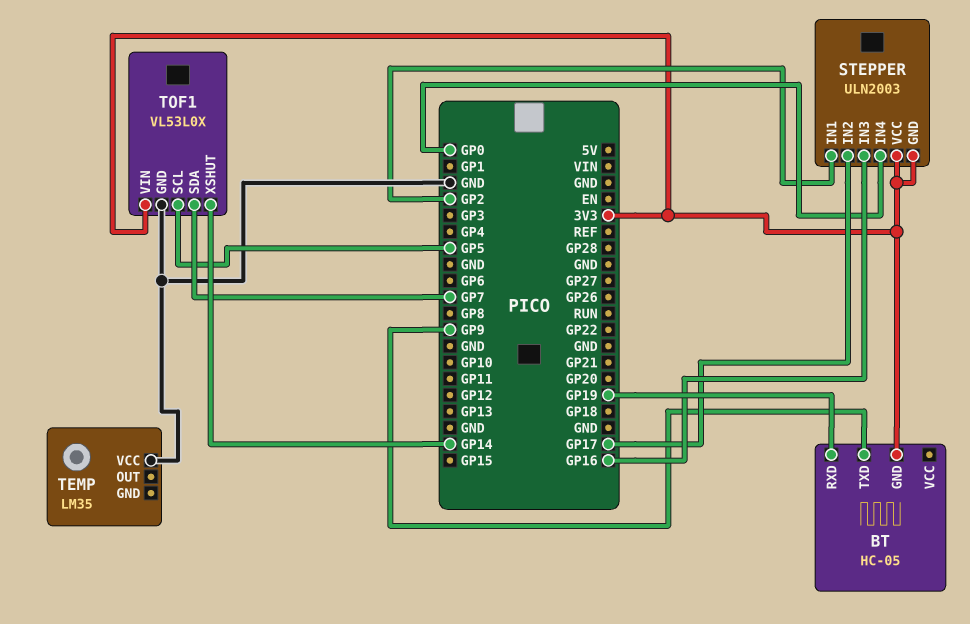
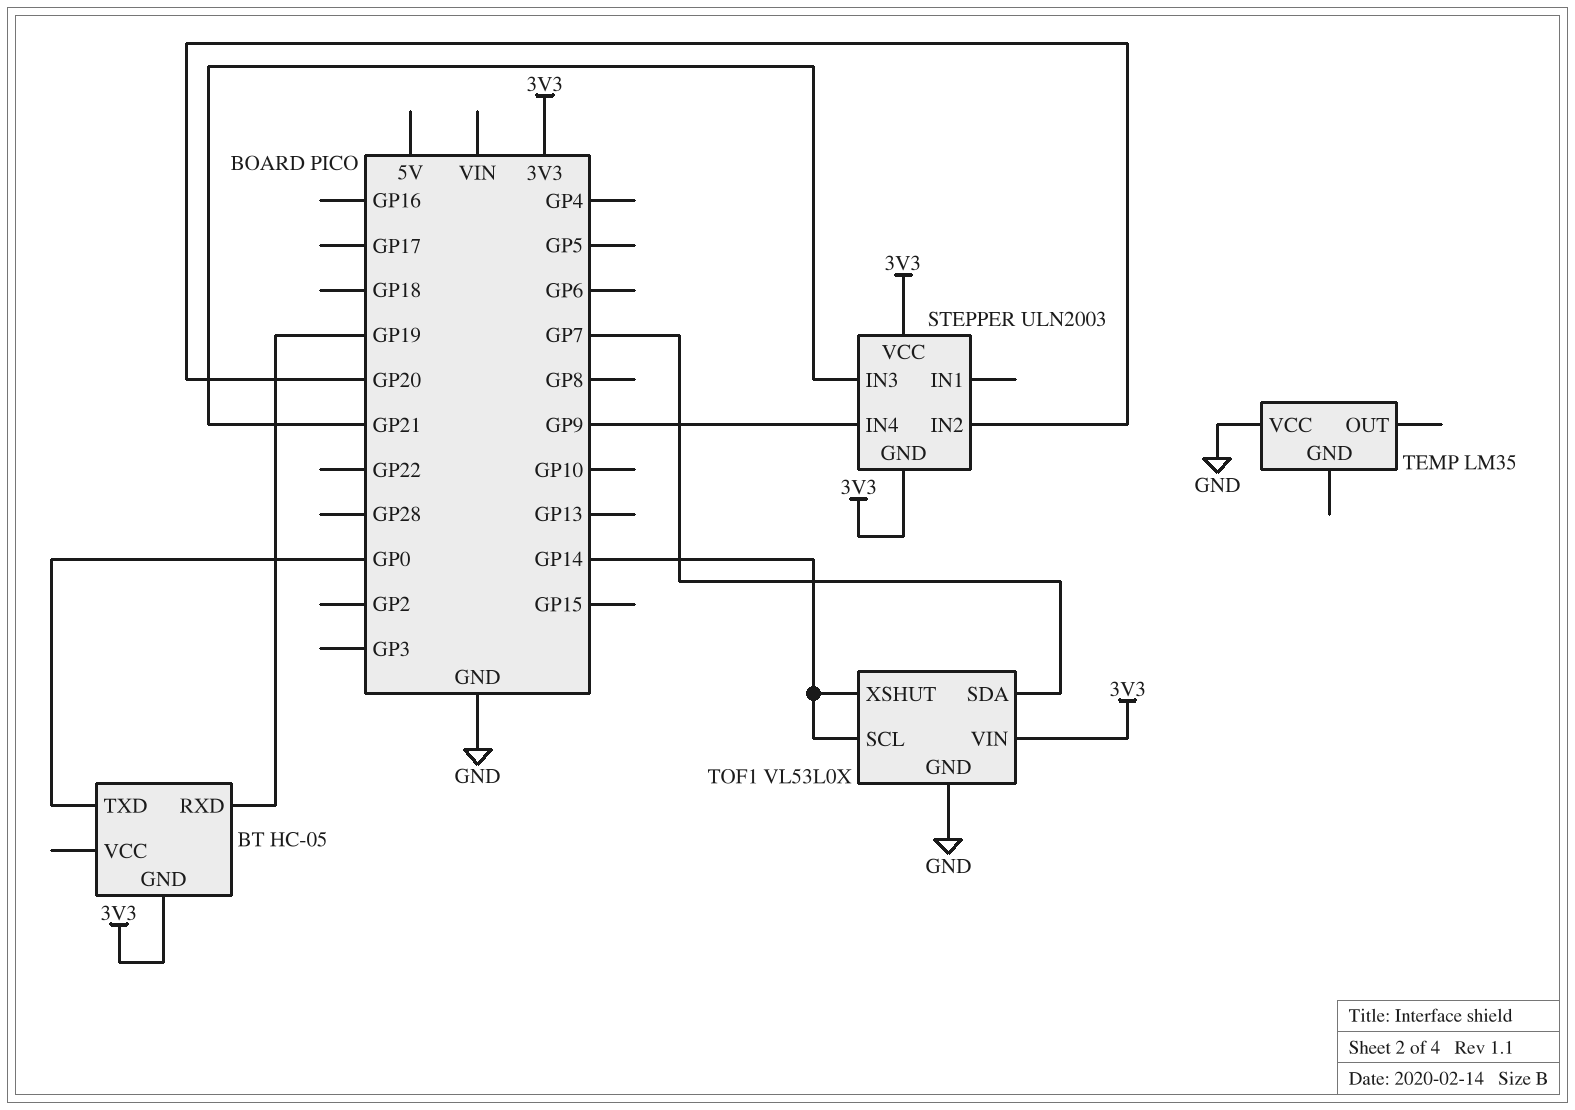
BT pin TXD: GP9 -> GP0
STEPPER pin IN1: GP2 -> none
STEPPER pin IN2: GP17 -> GP20
STEPPER pin IN3: GP16 -> GP21
STEPPER pin IN4: GP0 -> GP9
TOF1 pin SCL: GP5 -> GP14

